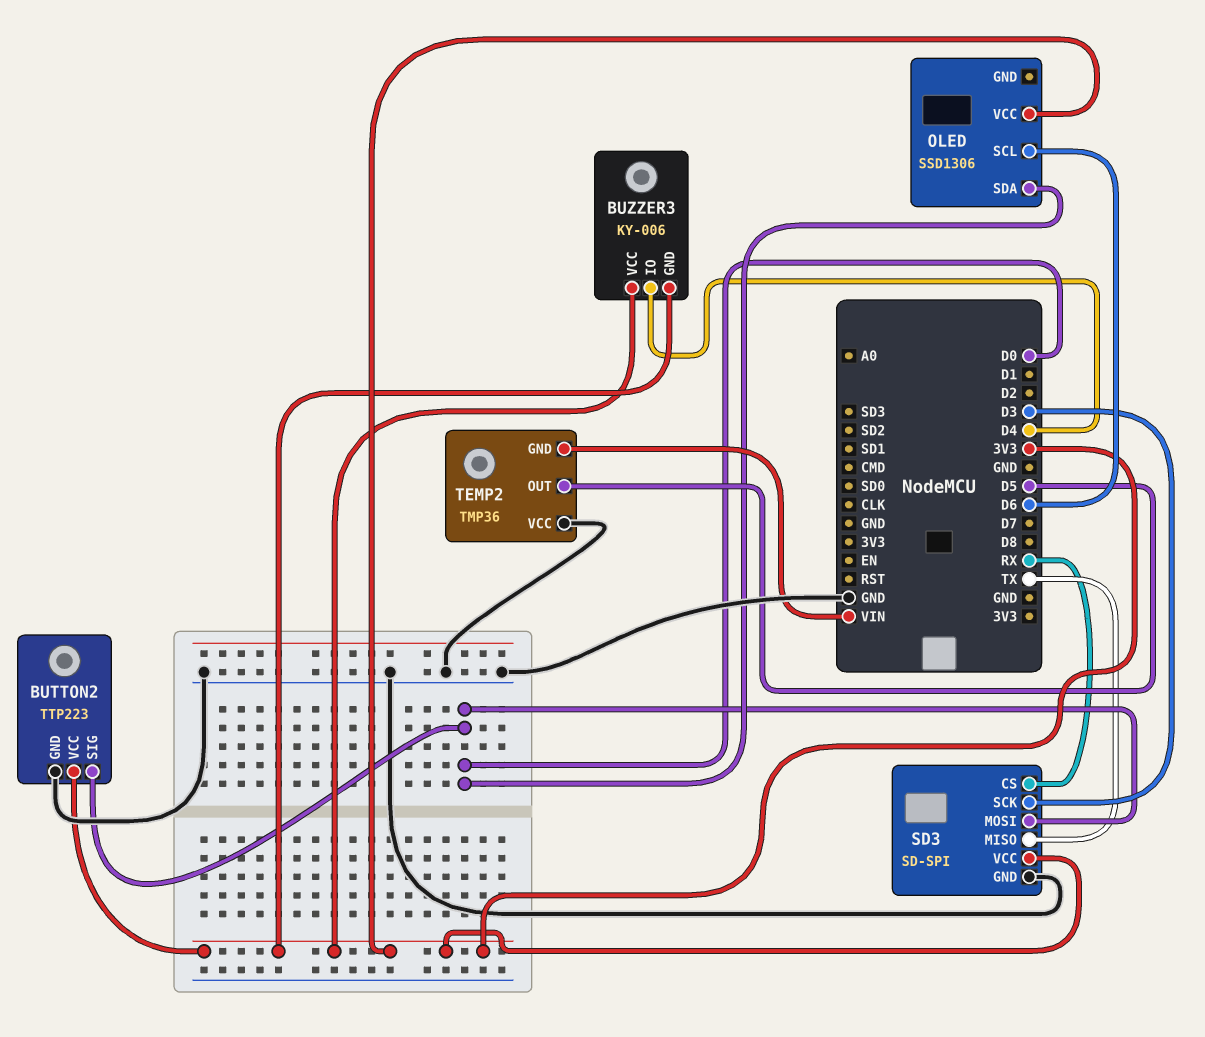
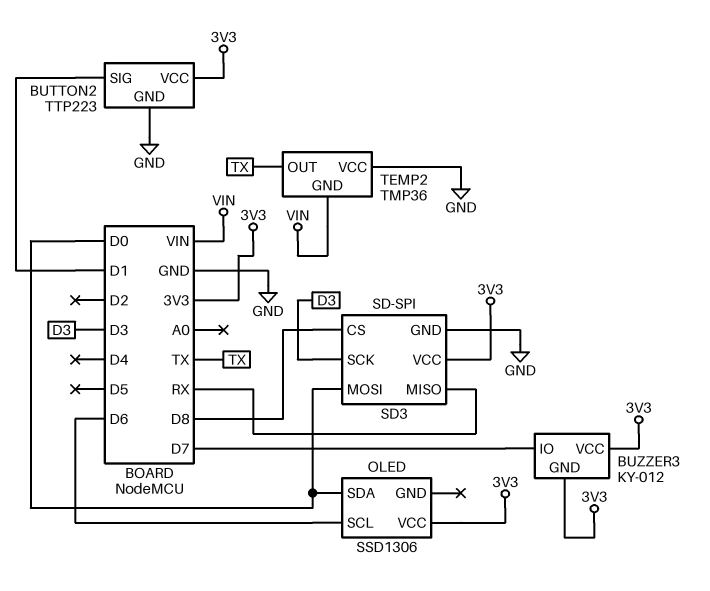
BUTTON2 pin SIG: D0 -> D1
BUZZER3: KY-006 -> KY-012
BUZZER3 pin IO: D4 -> D7
SD3 pin CS: RX -> D8
SD3 pin MISO: TX -> RX
TEMP2 pin OUT: D5 -> TX

